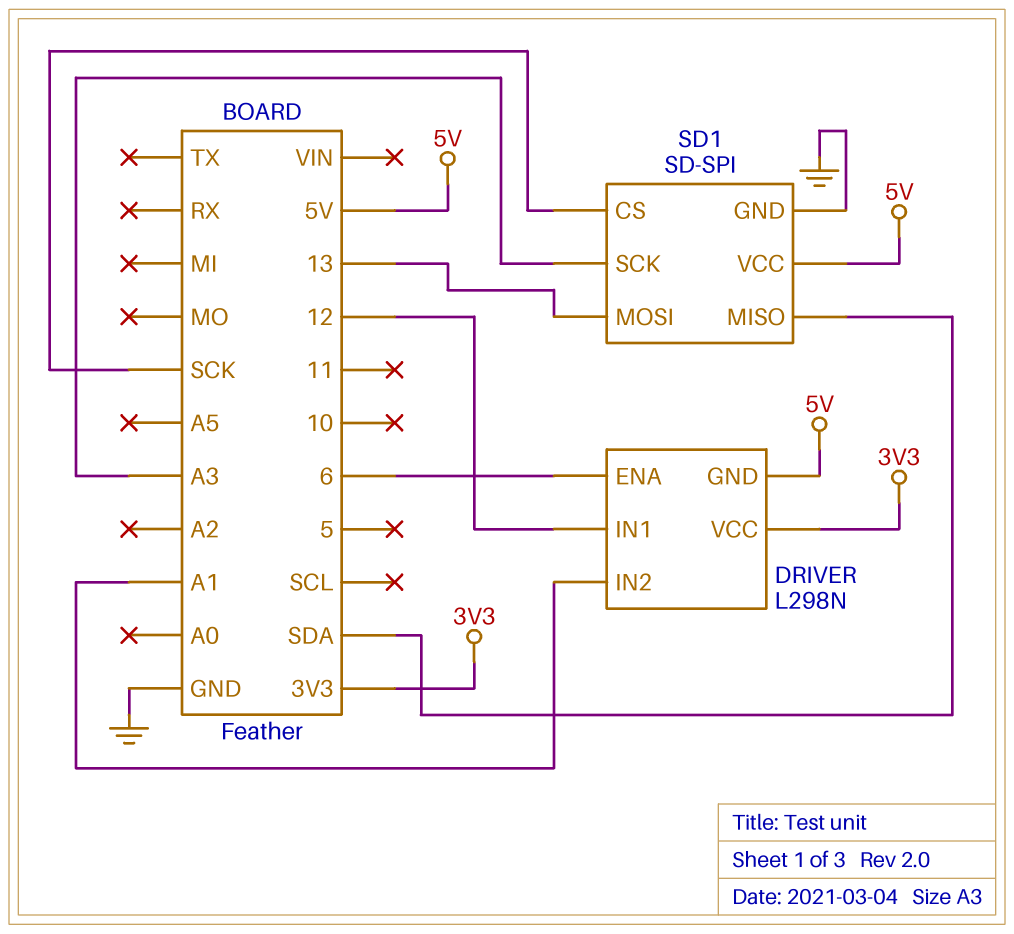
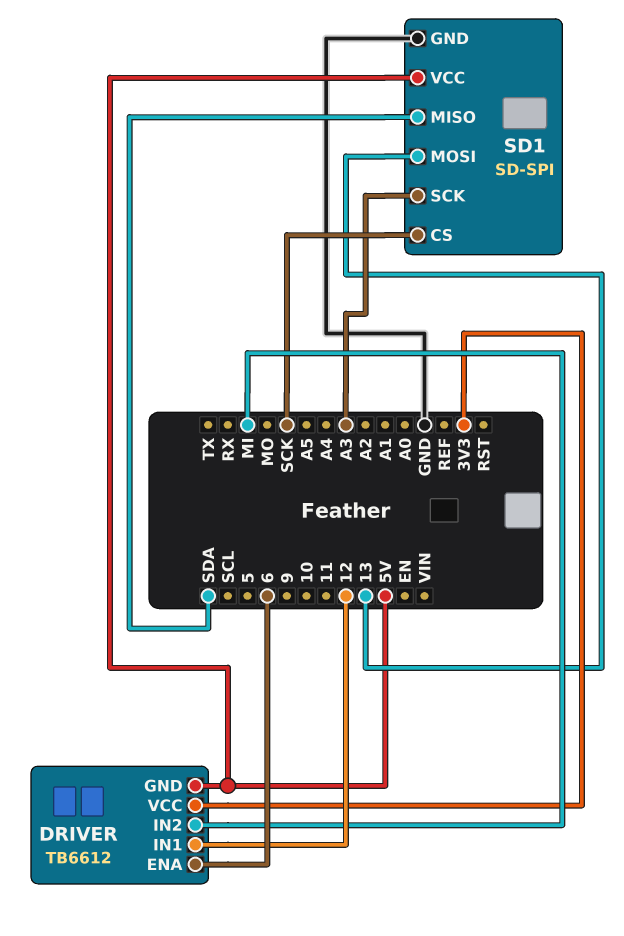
DRIVER: L298N -> TB6612
DRIVER pin IN2: A1 -> MI

